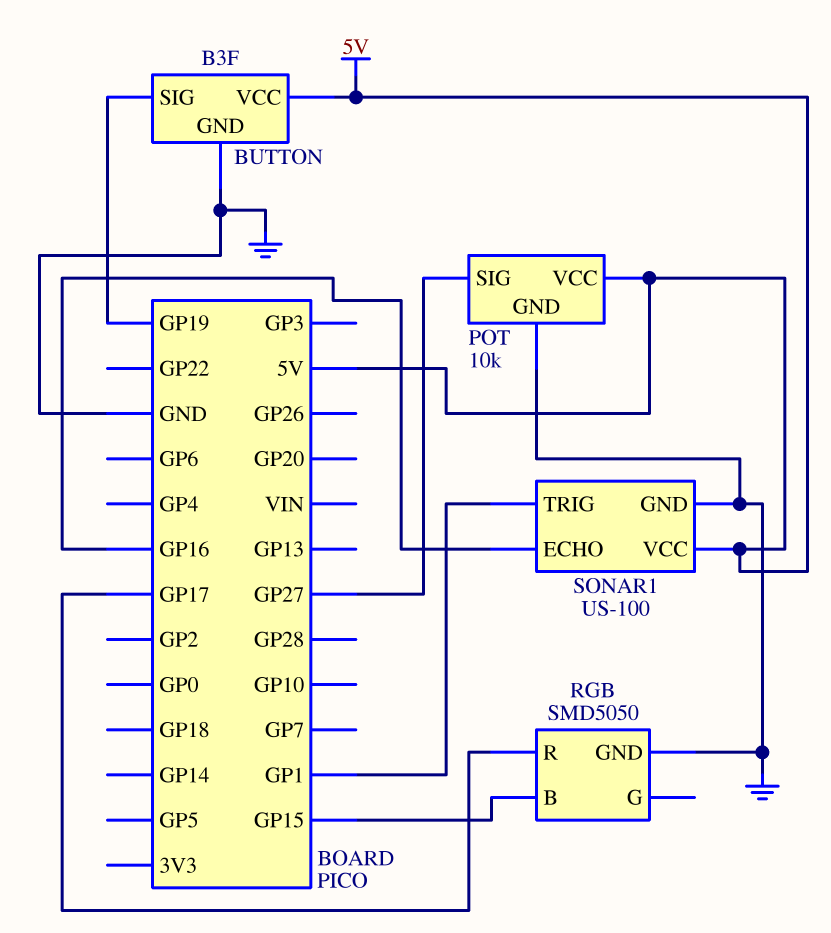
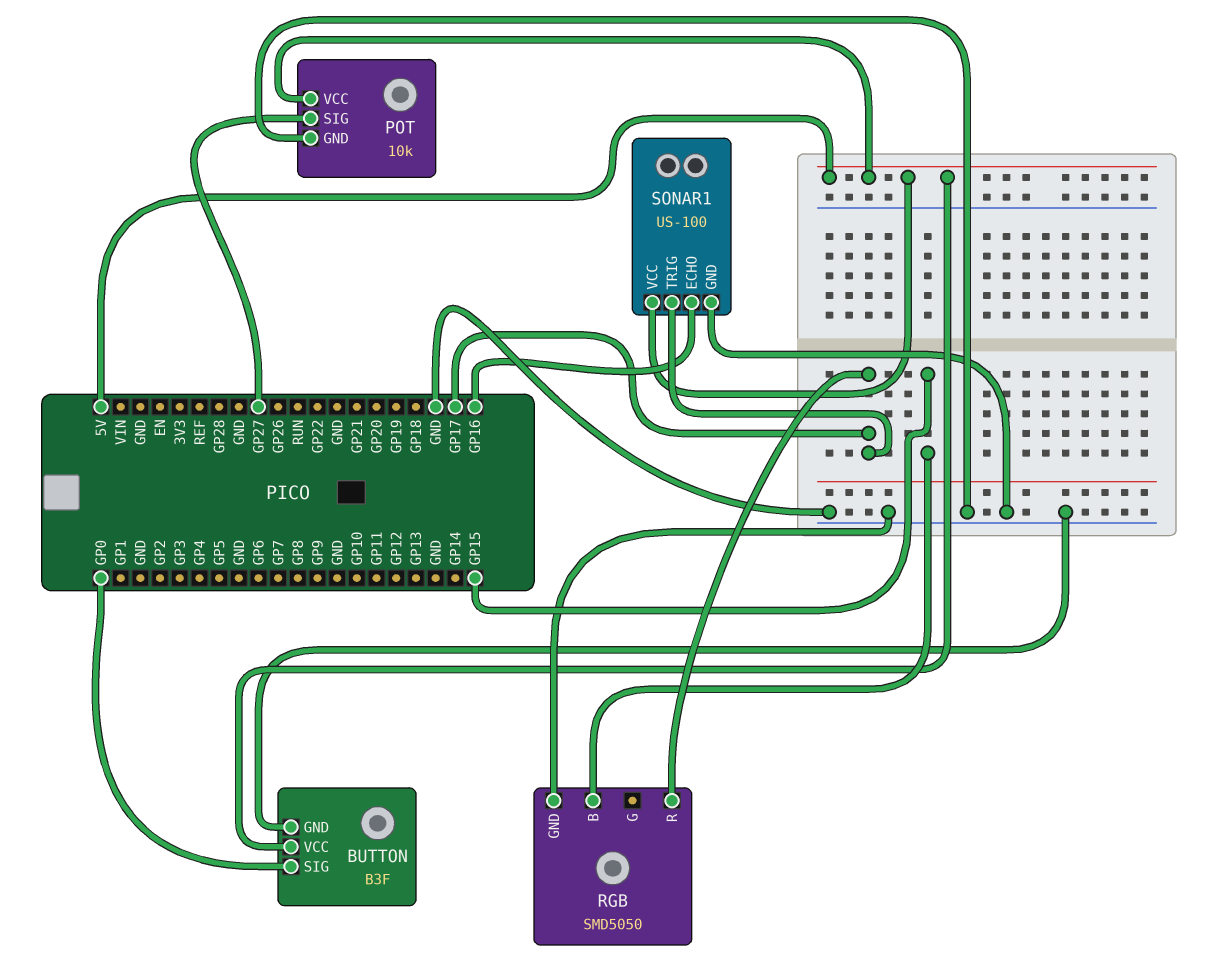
BUTTON pin SIG: GP19 -> GP0
SONAR1 pin TRIG: GP1 -> GP17

